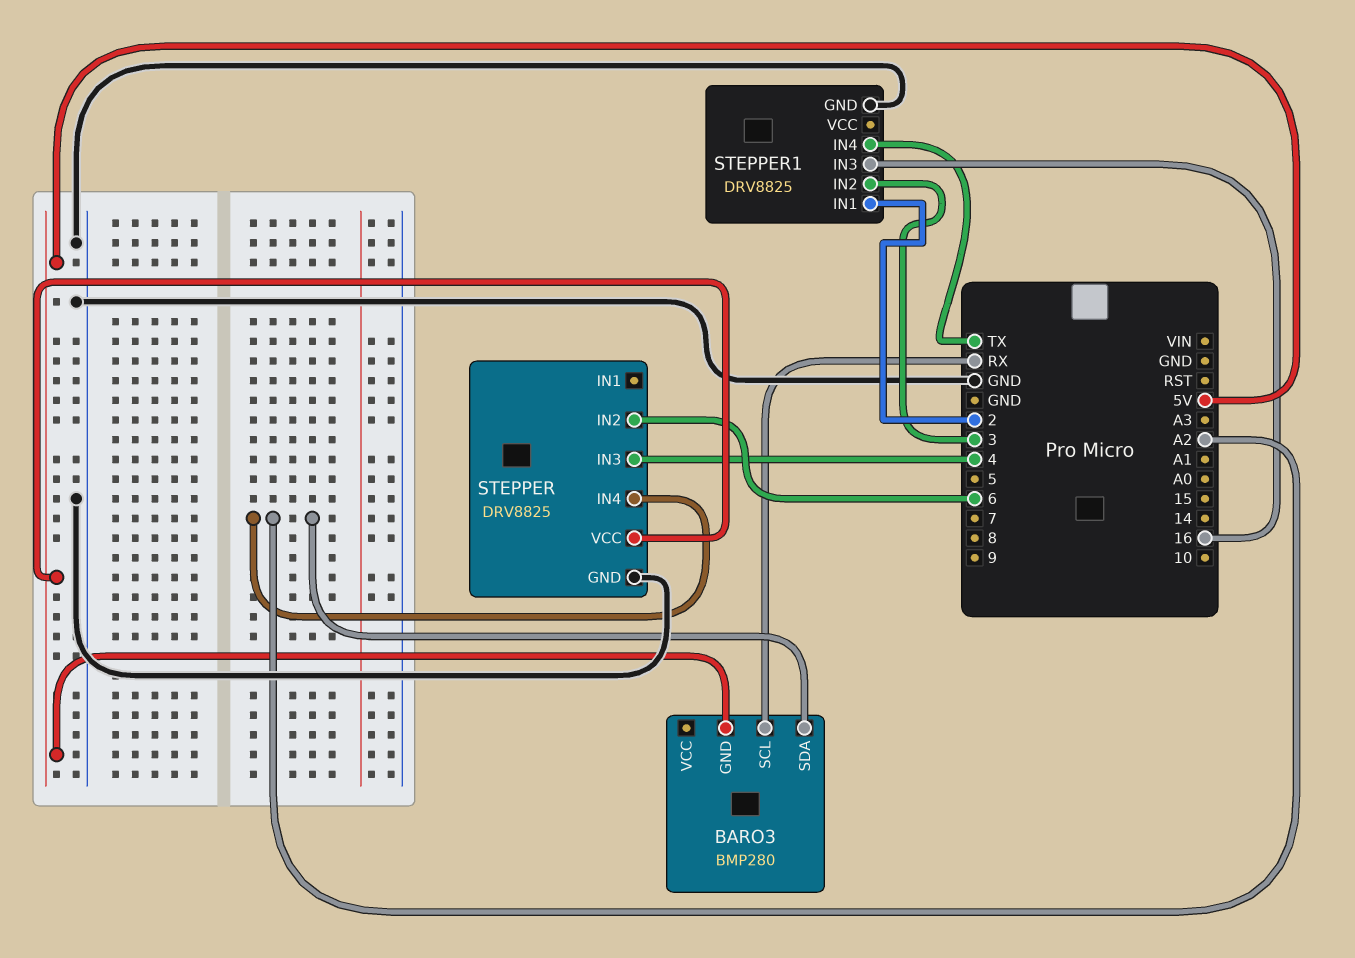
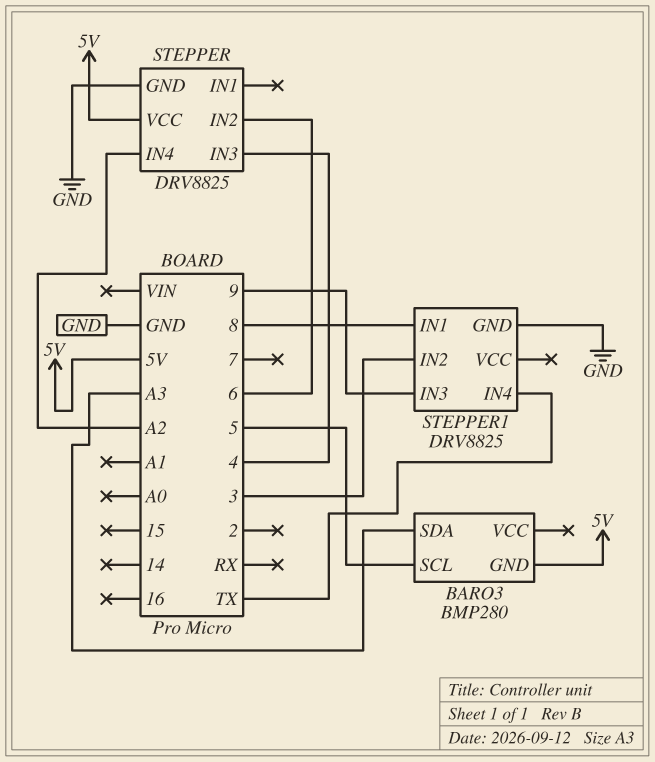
BARO3 pin SCL: RX -> 5
BARO3 pin SDA: A2 -> A3
STEPPER1 pin IN1: 2 -> 8
STEPPER1 pin IN3: 16 -> 9

